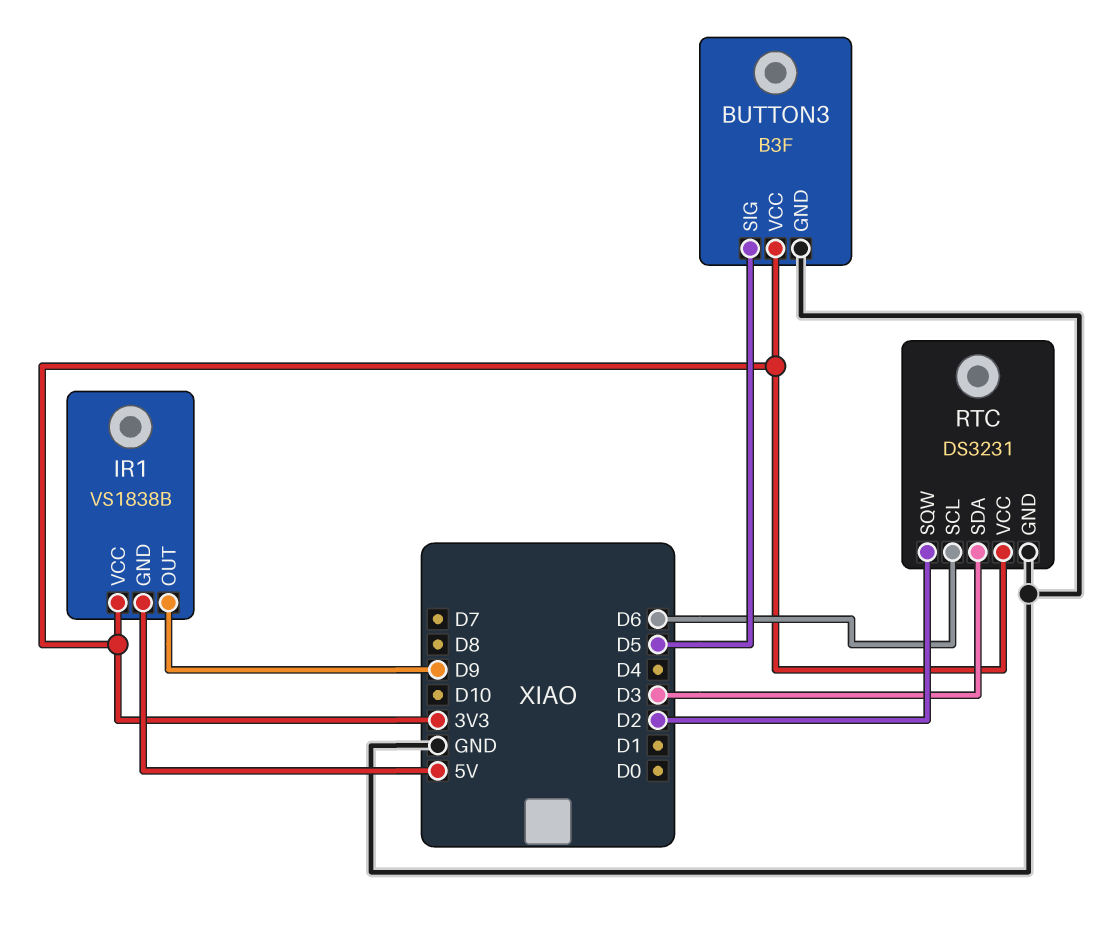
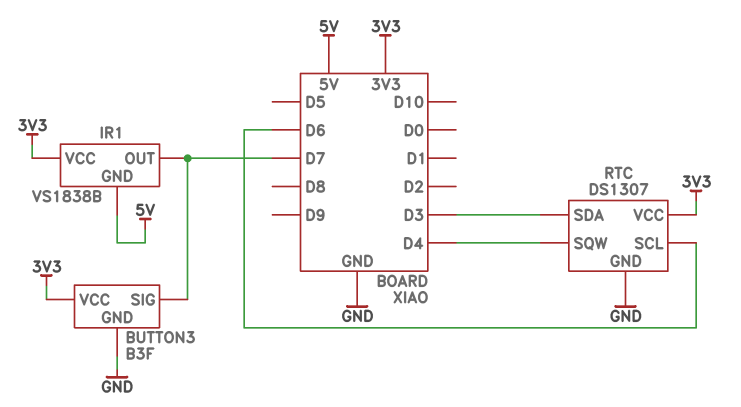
BUTTON3 pin SIG: D5 -> D7
IR1 pin OUT: D9 -> D7
RTC: DS3231 -> DS1307
RTC pin SQW: D2 -> D4

